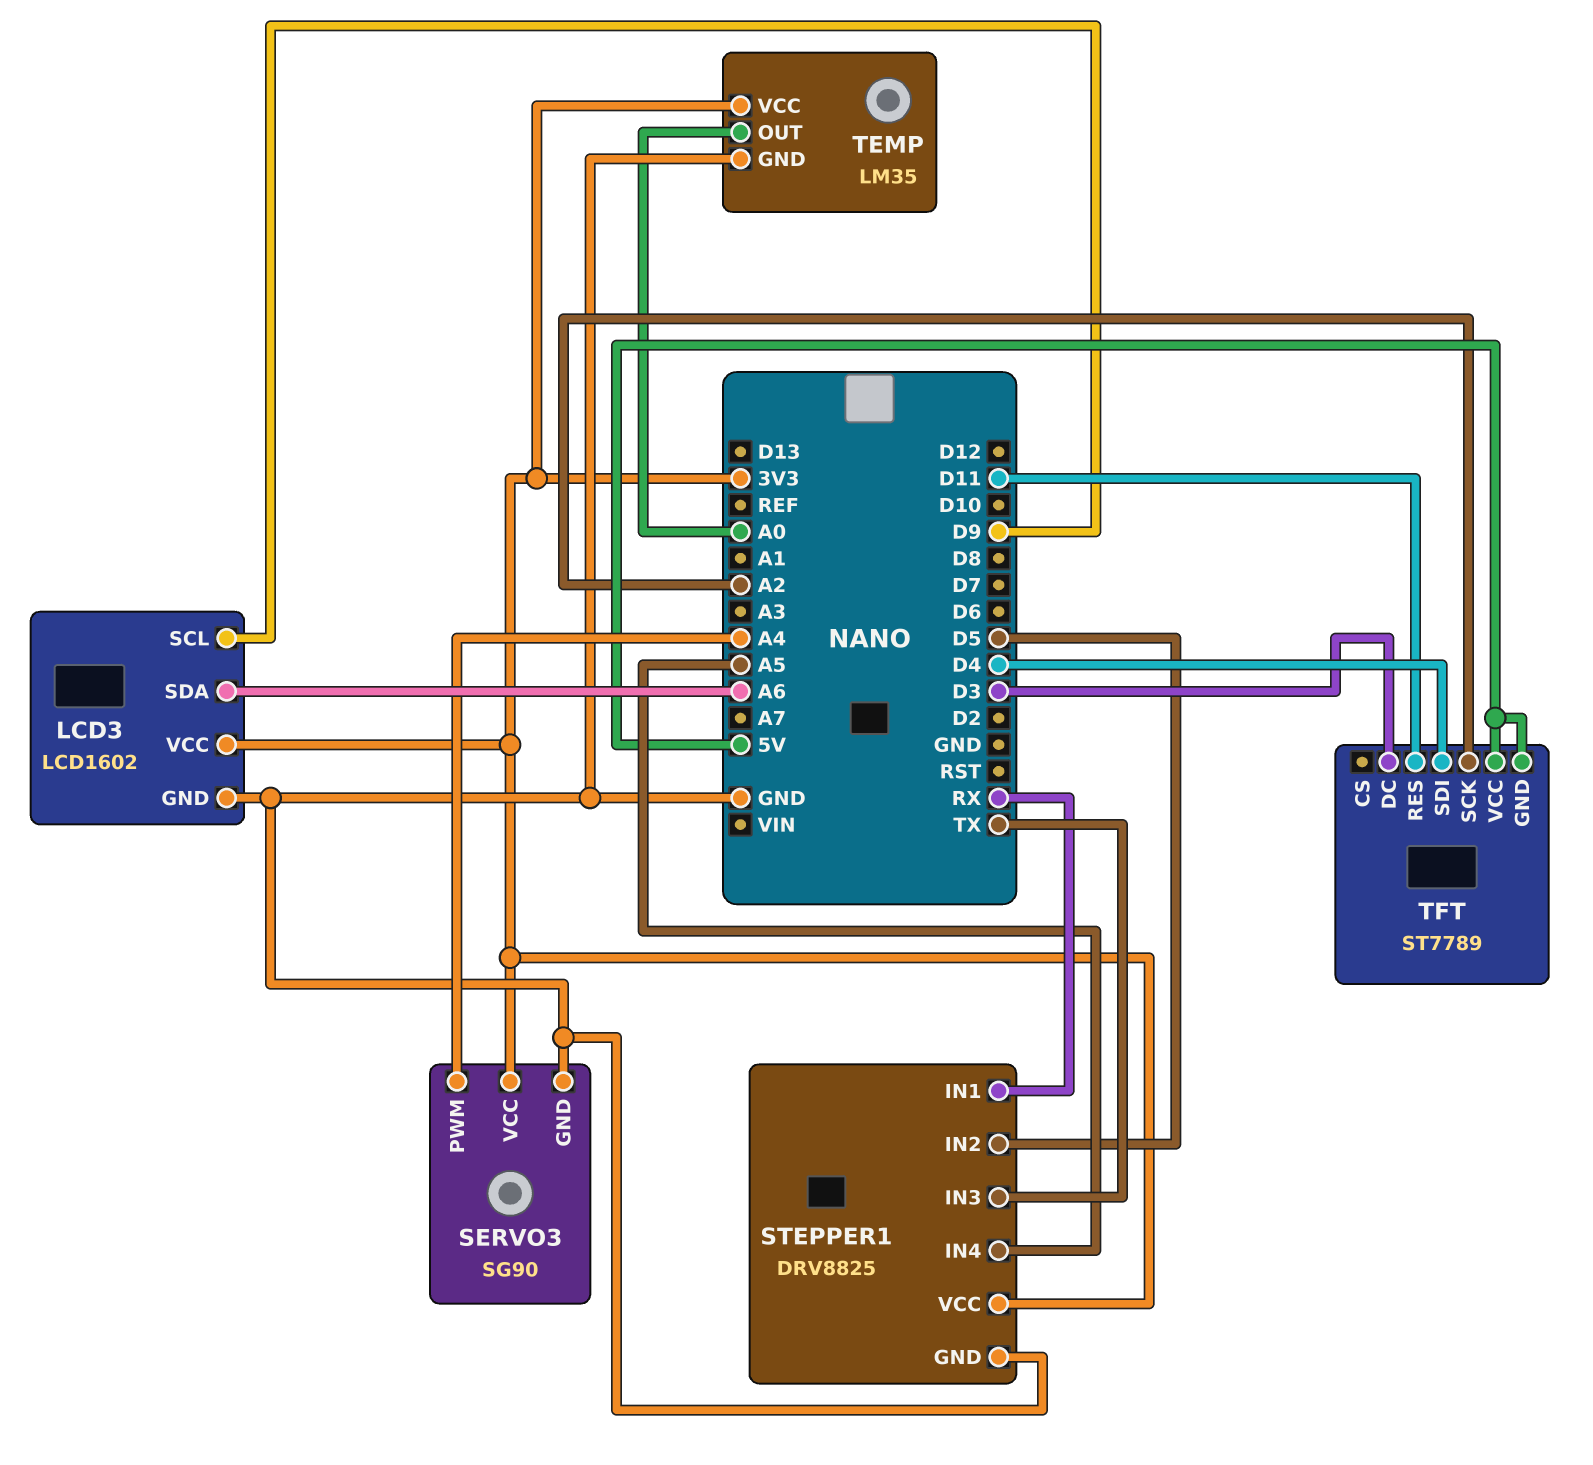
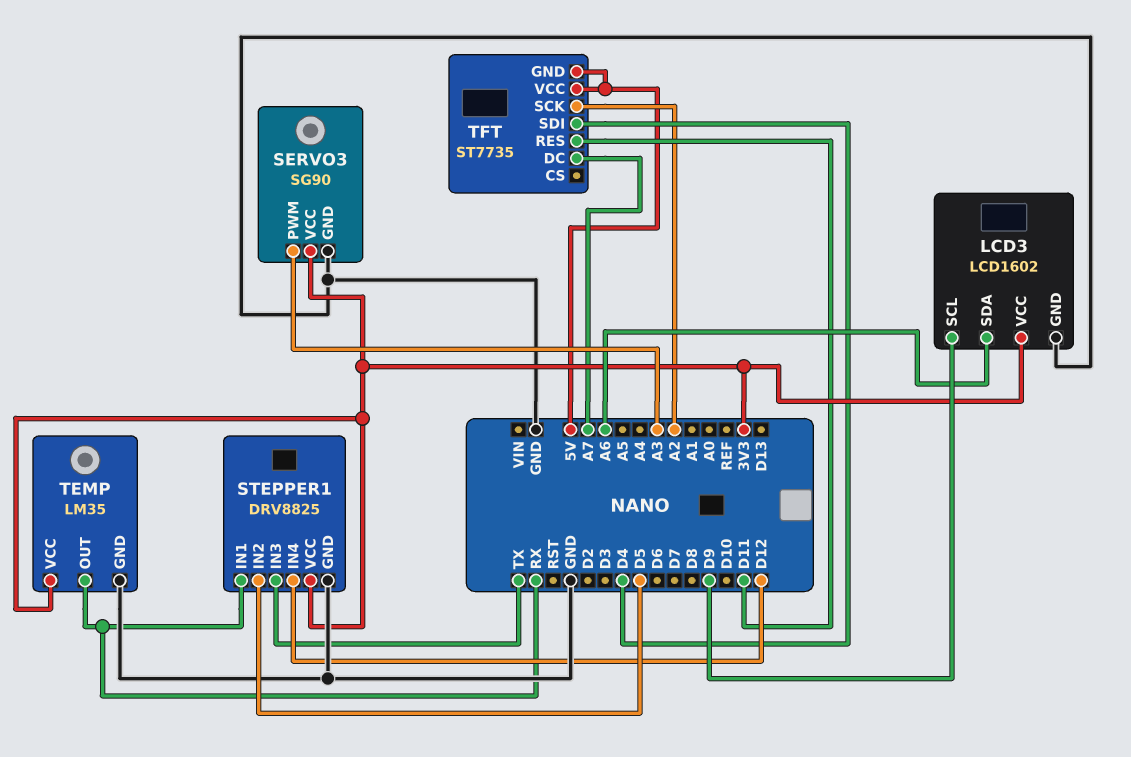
SERVO3 pin PWM: A4 -> A3
STEPPER1 pin IN4: A5 -> D12
TEMP pin OUT: A0 -> RX
TFT: ST7789 -> ST7735
TFT pin DC: D3 -> A7

